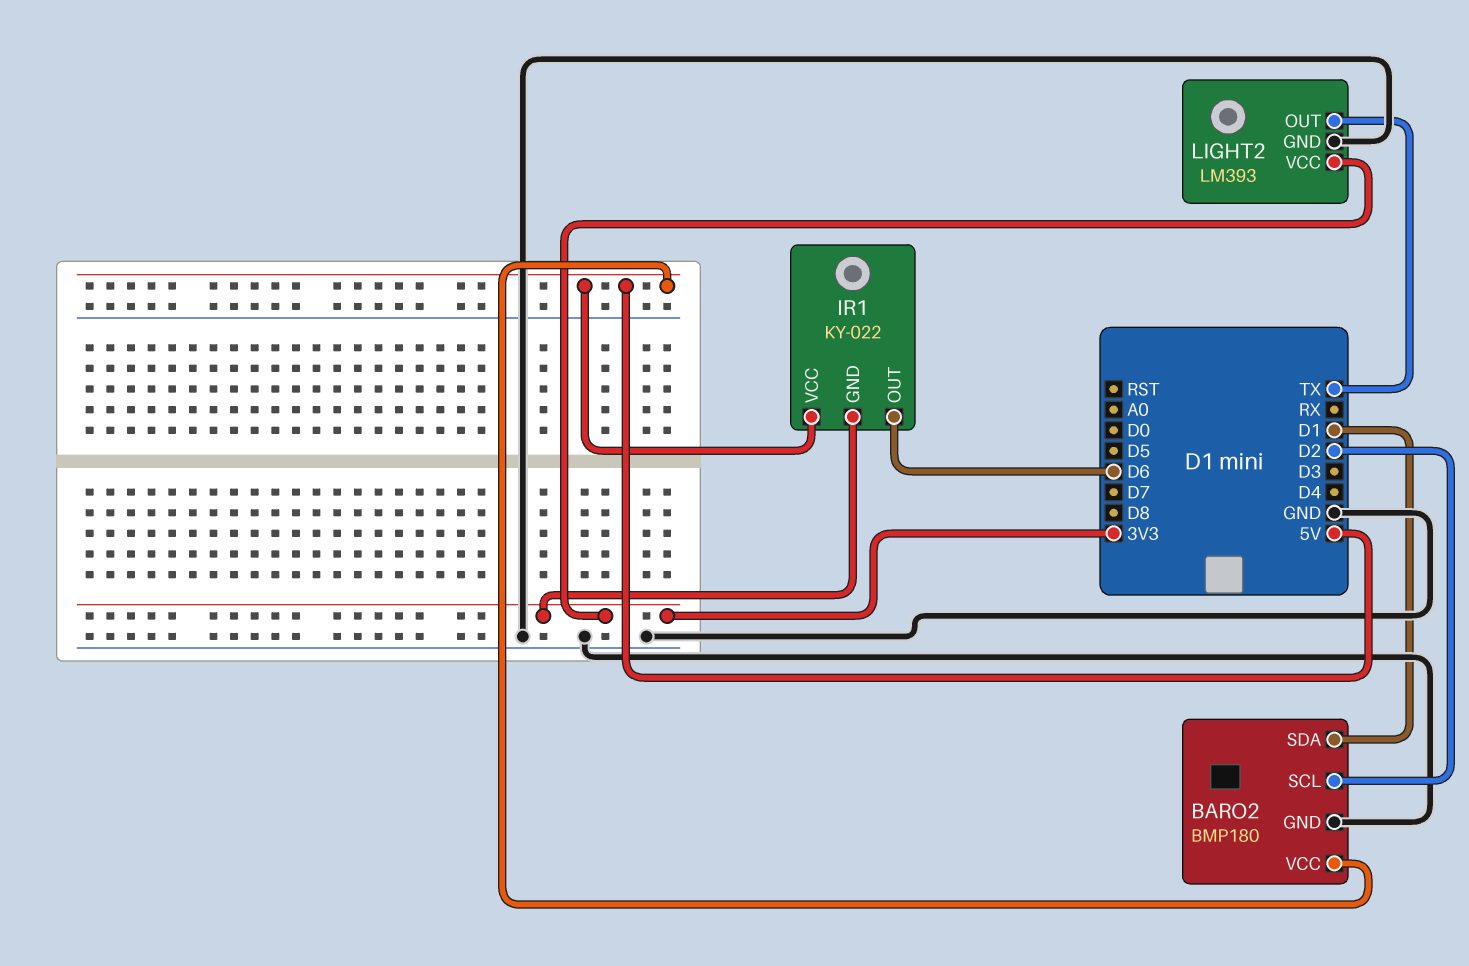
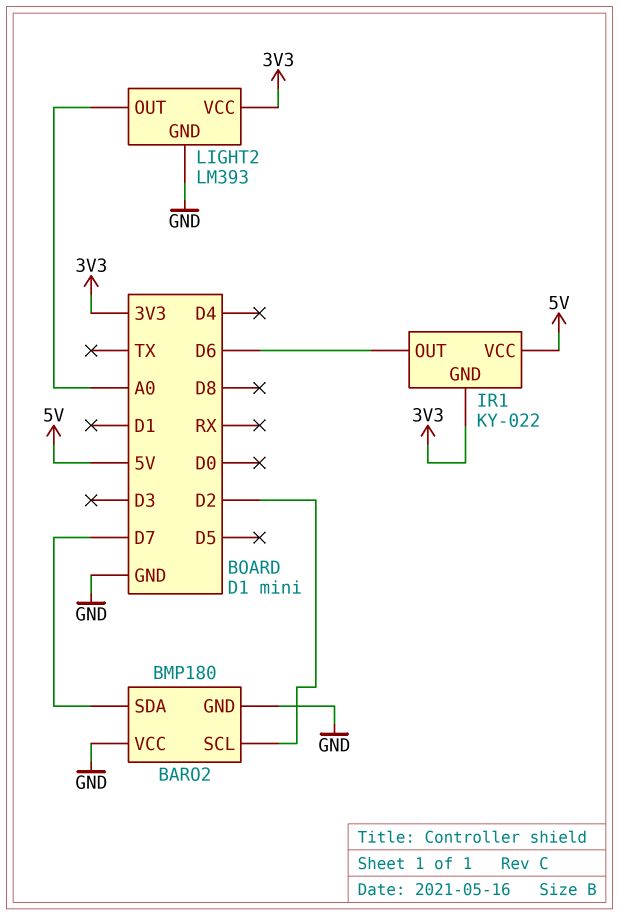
BARO2 pin SDA: D1 -> D7
BARO2 pin VCC: 5V -> GND
LIGHT2 pin OUT: TX -> A0

